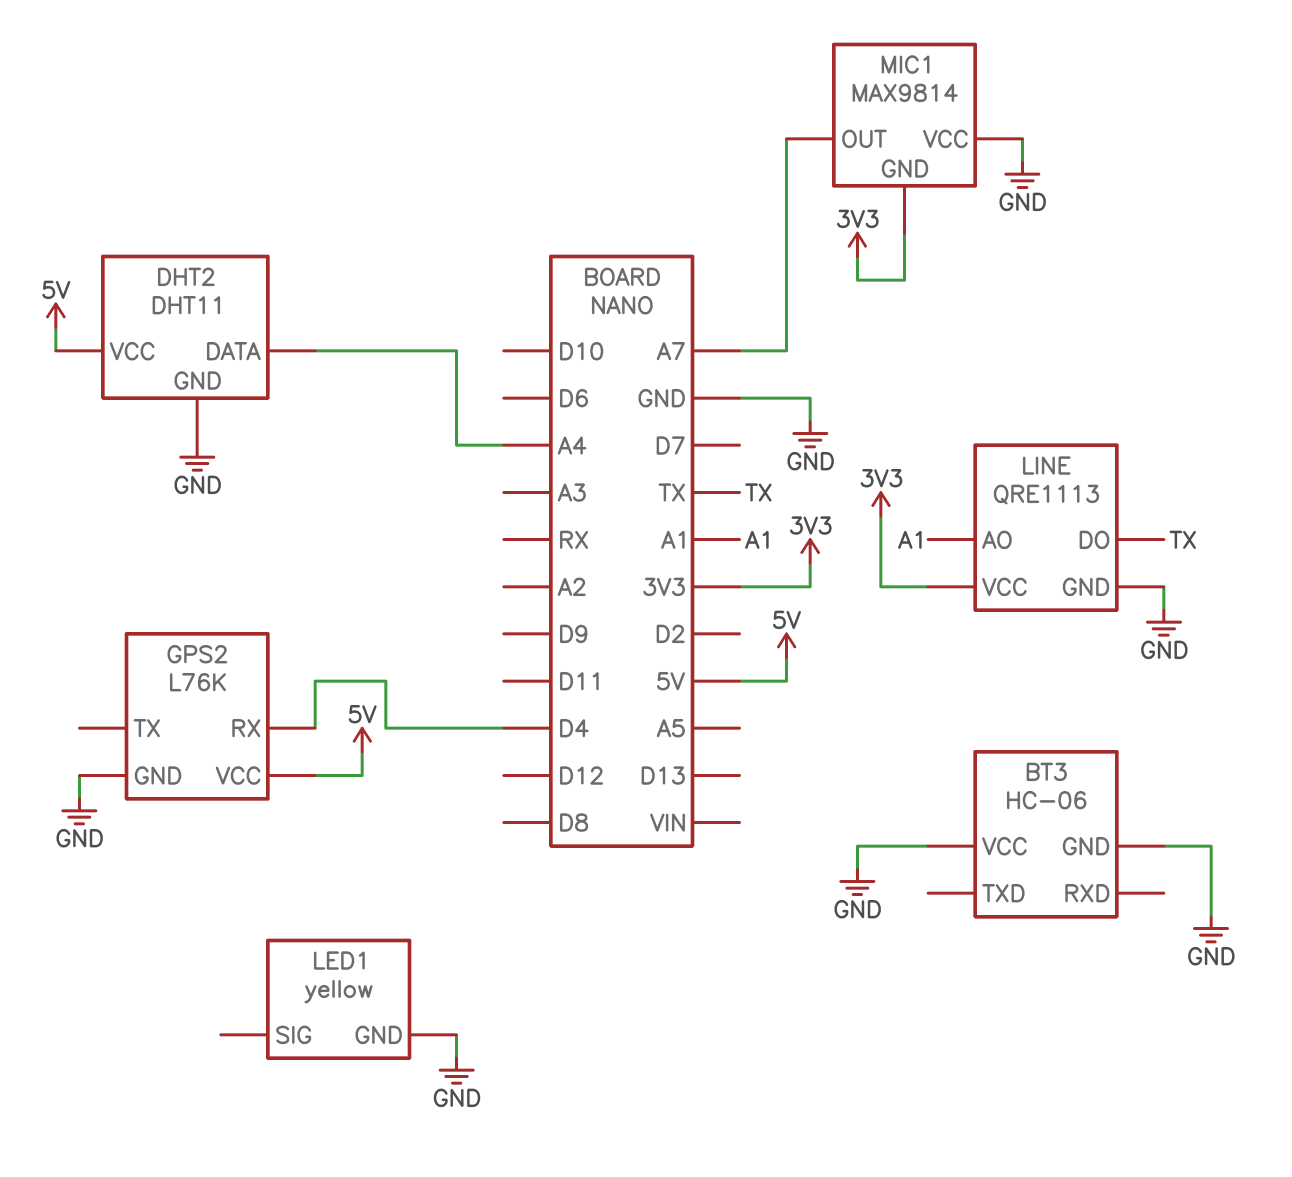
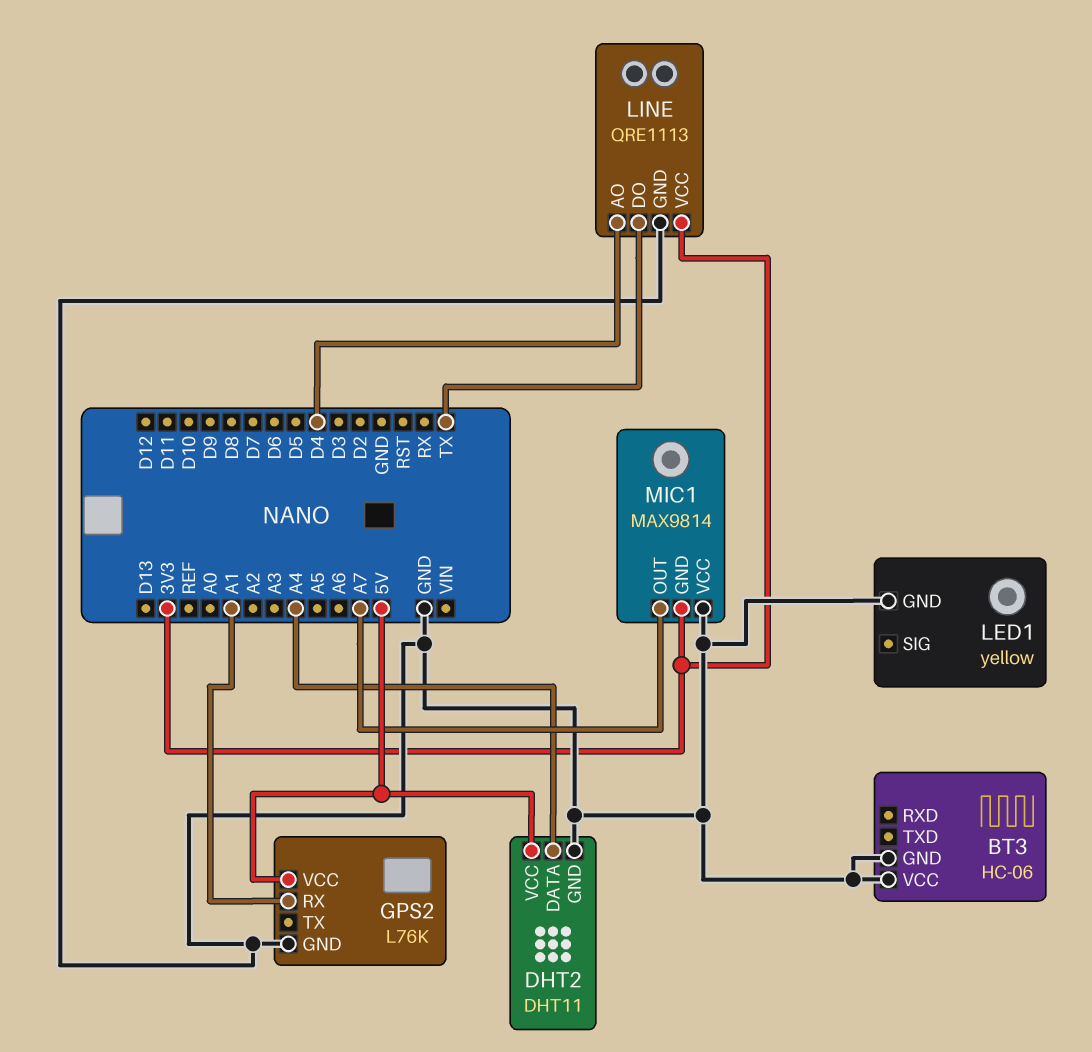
GPS2 pin RX: D4 -> A1
LINE pin AO: A1 -> D4

